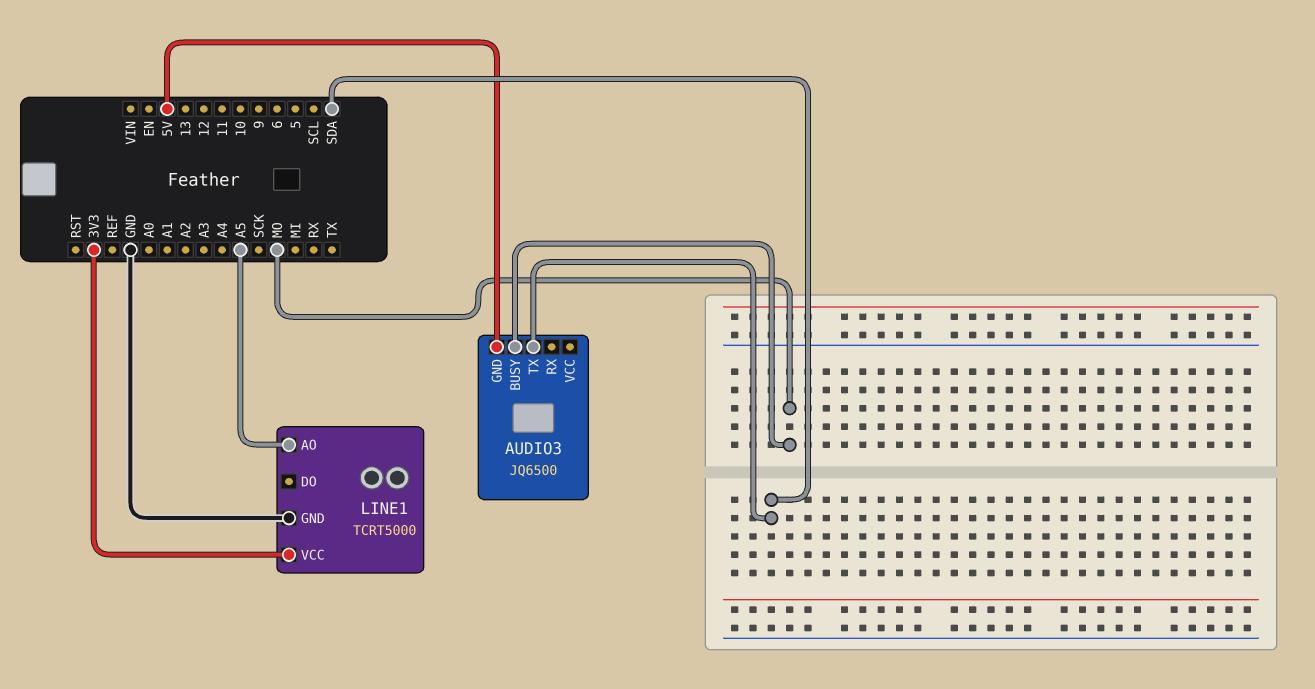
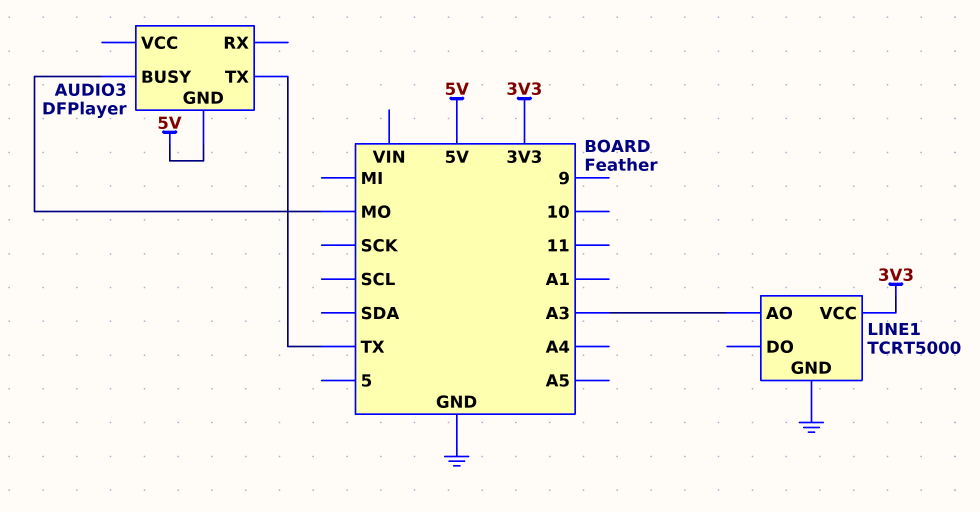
AUDIO3: JQ6500 -> DFPlayer
AUDIO3 pin TX: SDA -> TX
LINE1 pin AO: A5 -> A3

